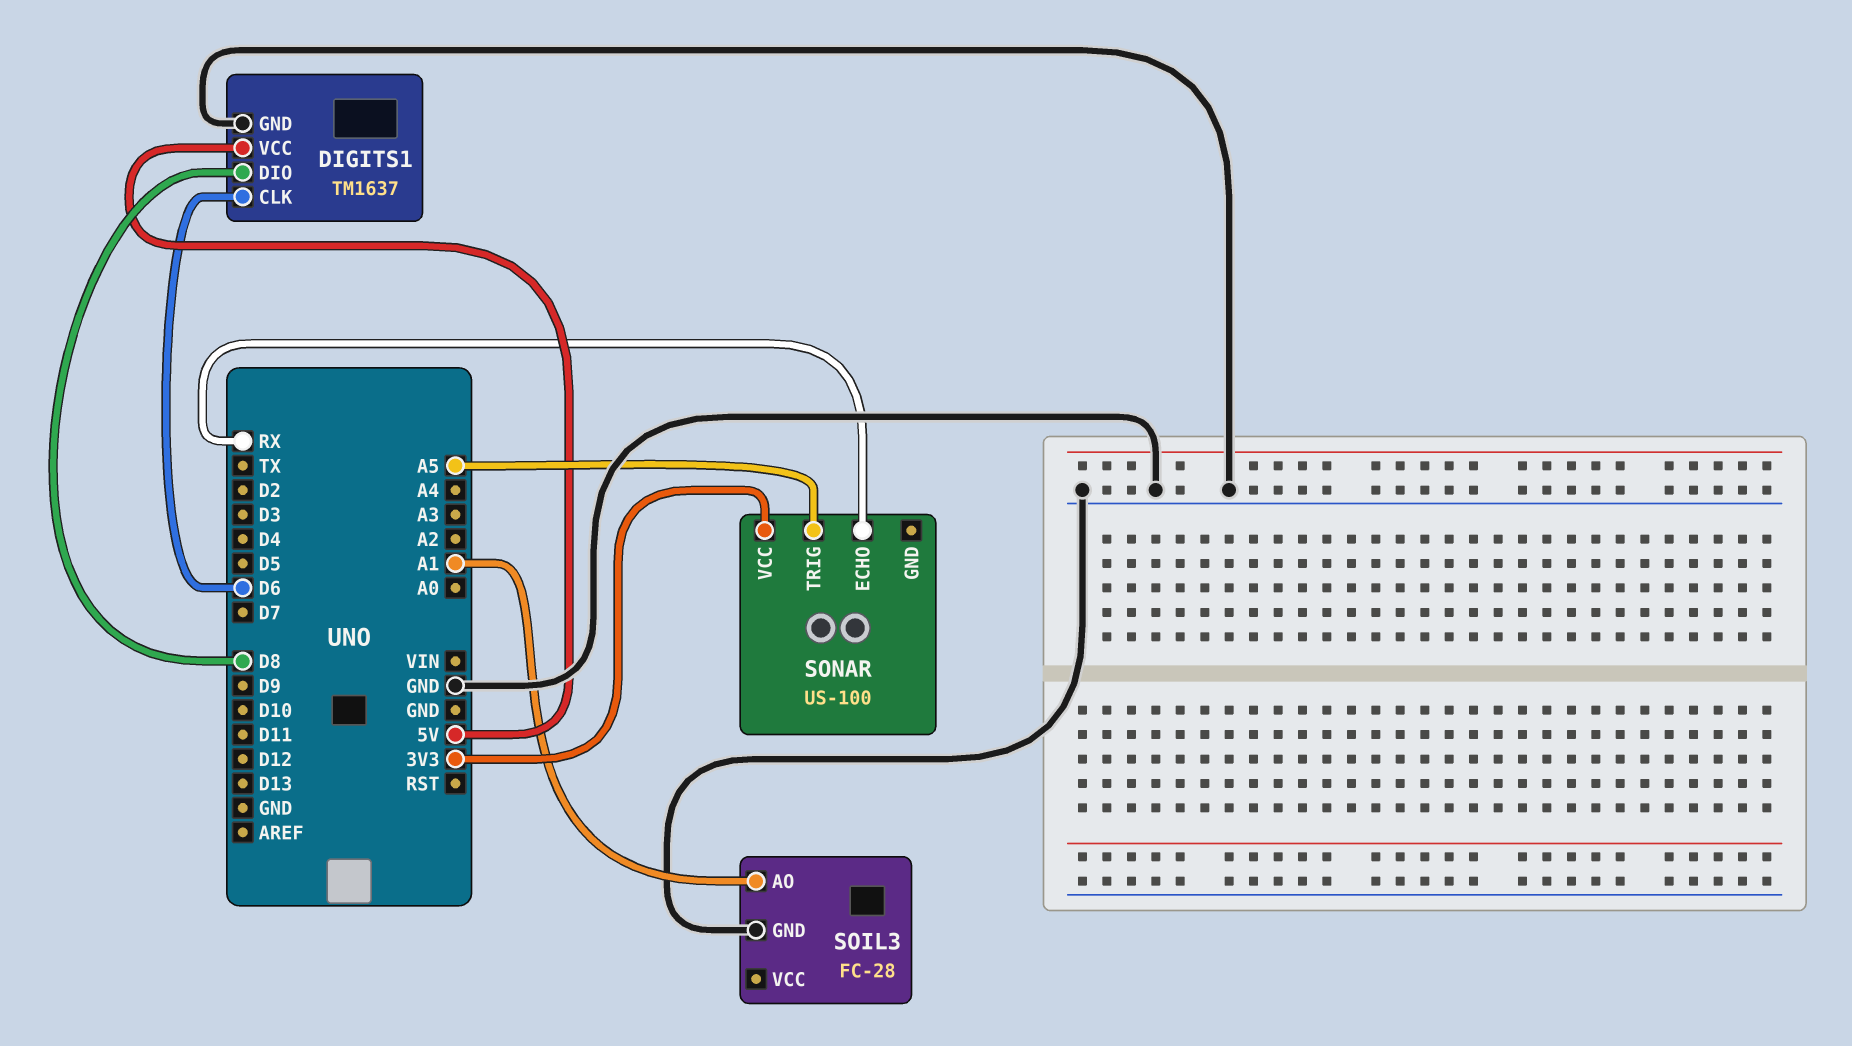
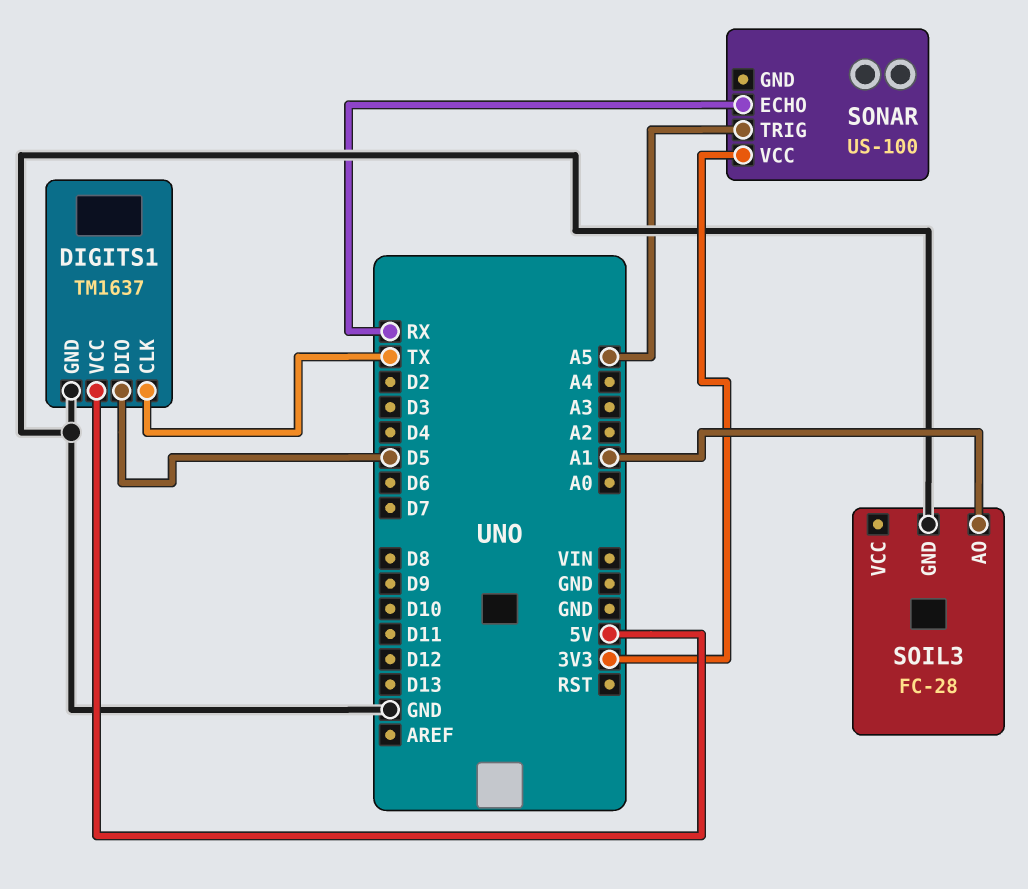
DIGITS1 pin CLK: D6 -> TX
DIGITS1 pin DIO: D8 -> D5

